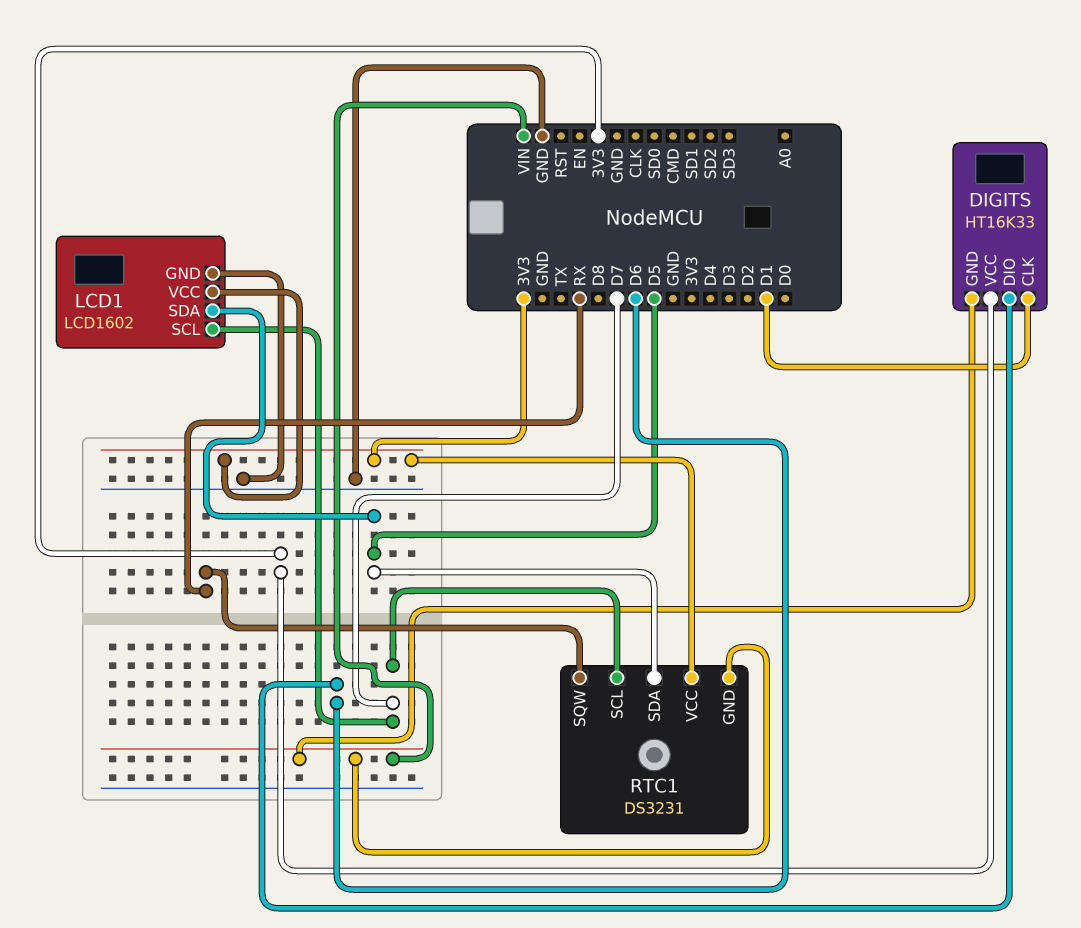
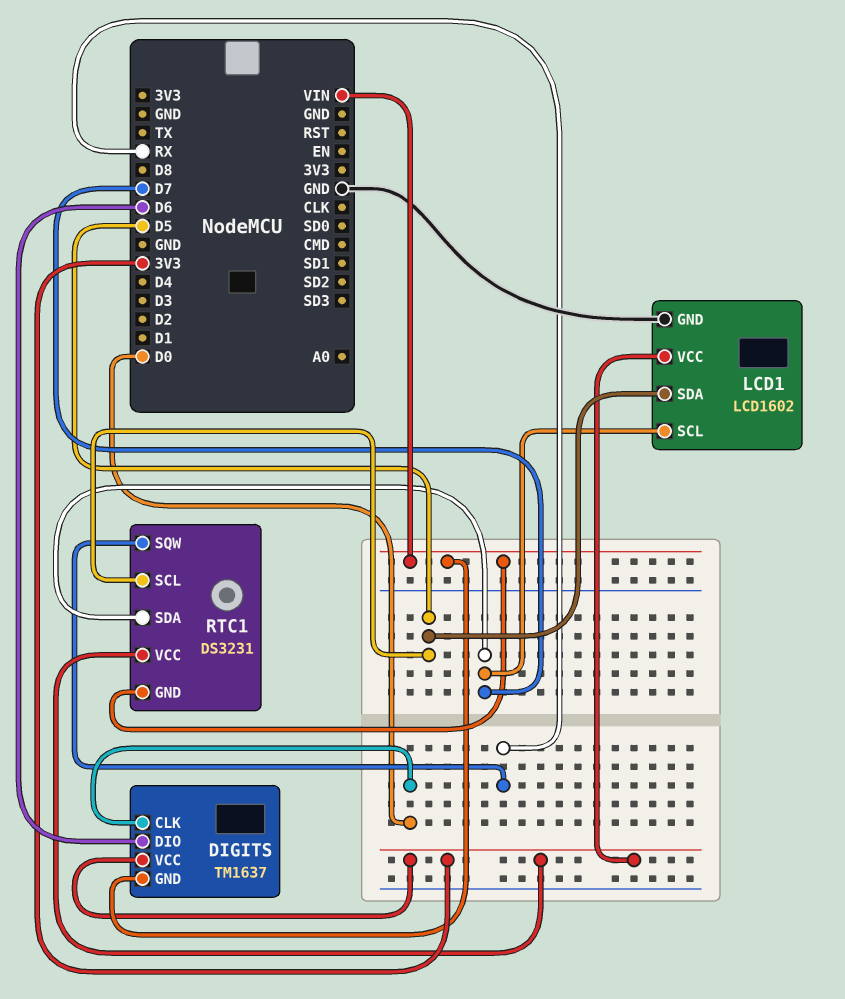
DIGITS: HT16K33 -> TM1637
DIGITS pin CLK: D1 -> D0
RTC1 pin SCL: D7 -> D5
RTC1 pin SDA: D5 -> D7

